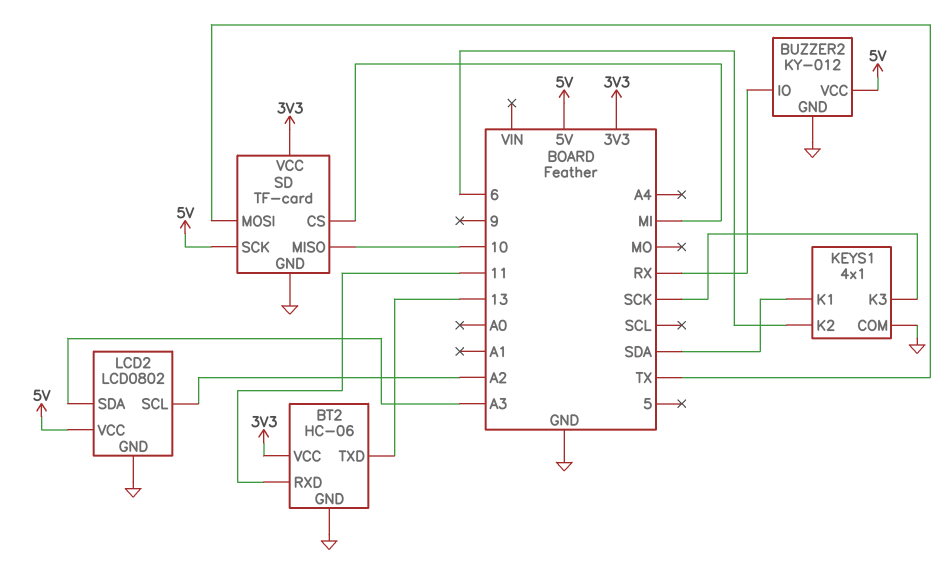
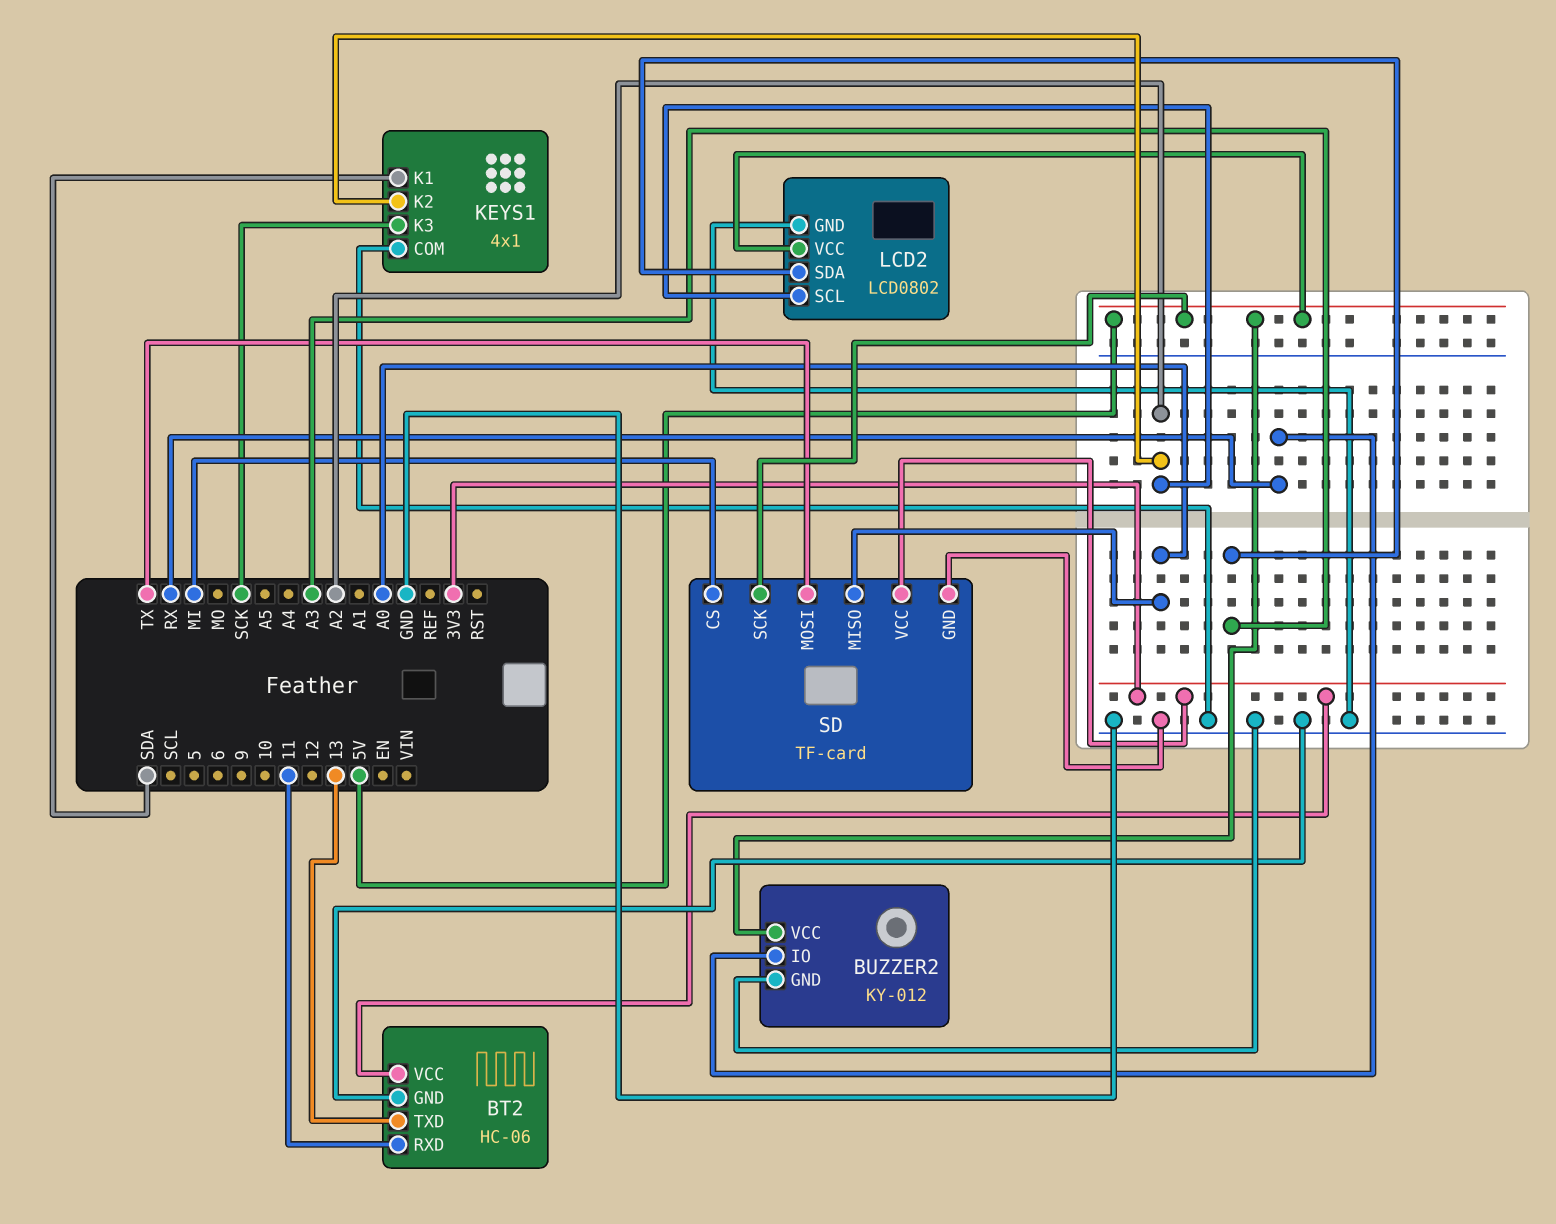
KEYS1 pin K2: 6 -> A2
SD pin MISO: 10 -> A0

